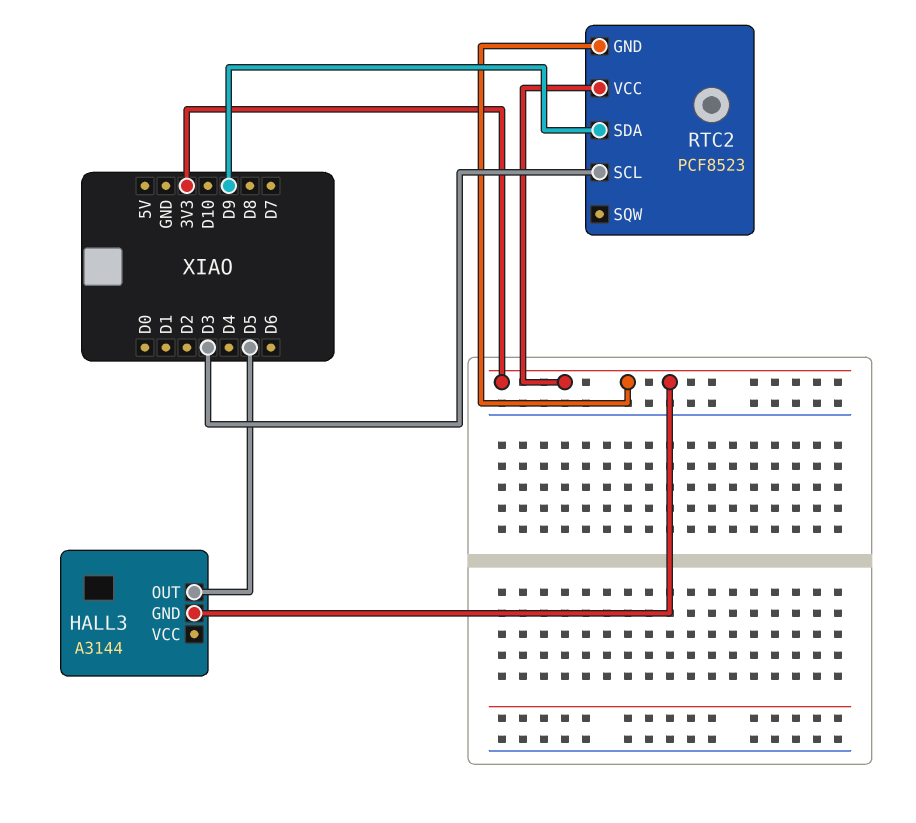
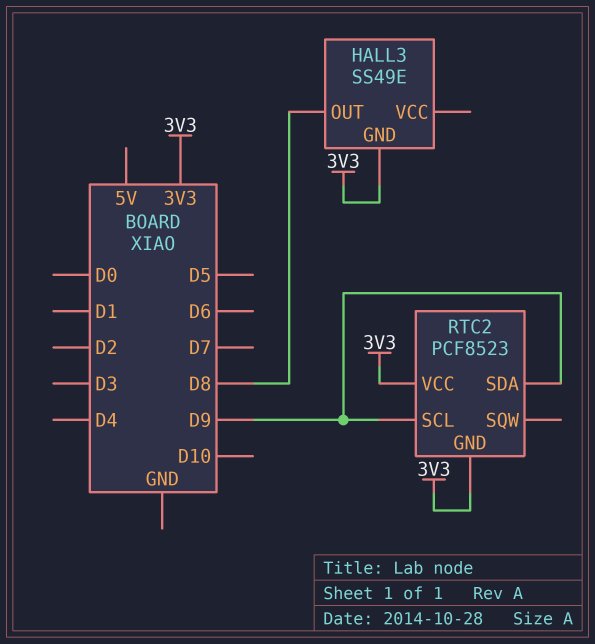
HALL3: A3144 -> SS49E
HALL3 pin OUT: D5 -> D8
RTC2 pin SCL: D3 -> D9

